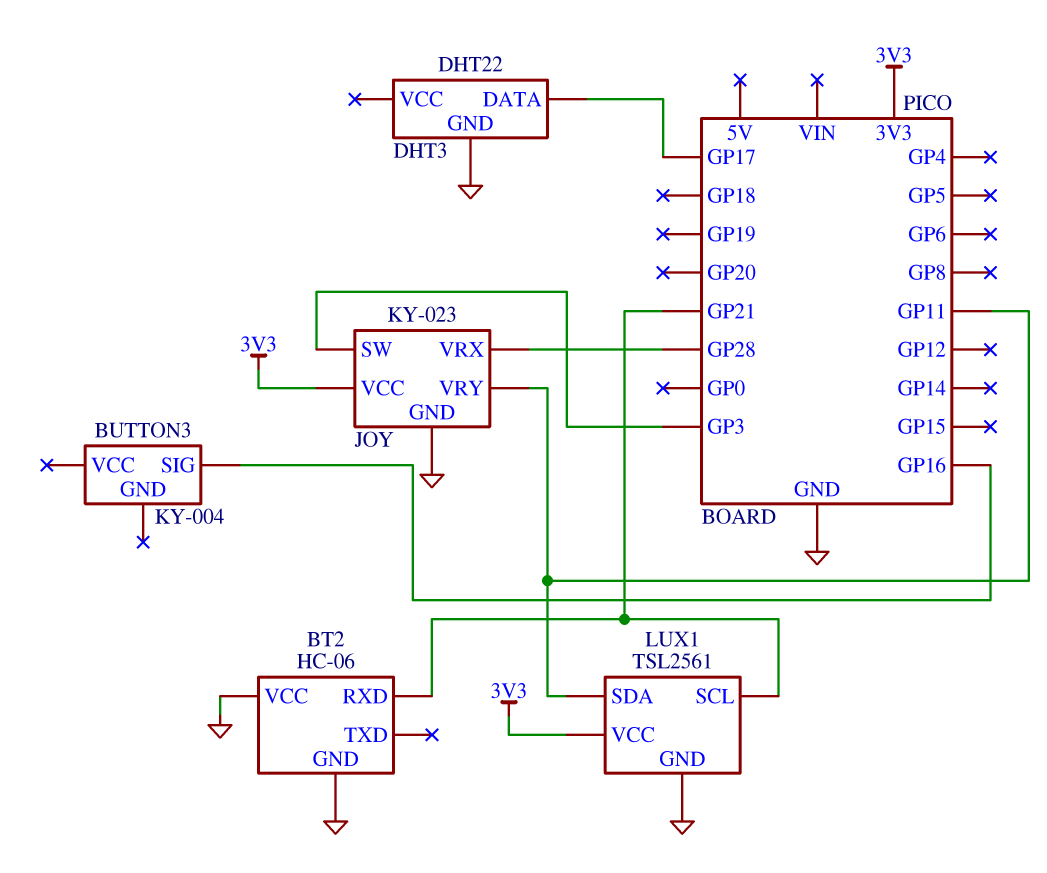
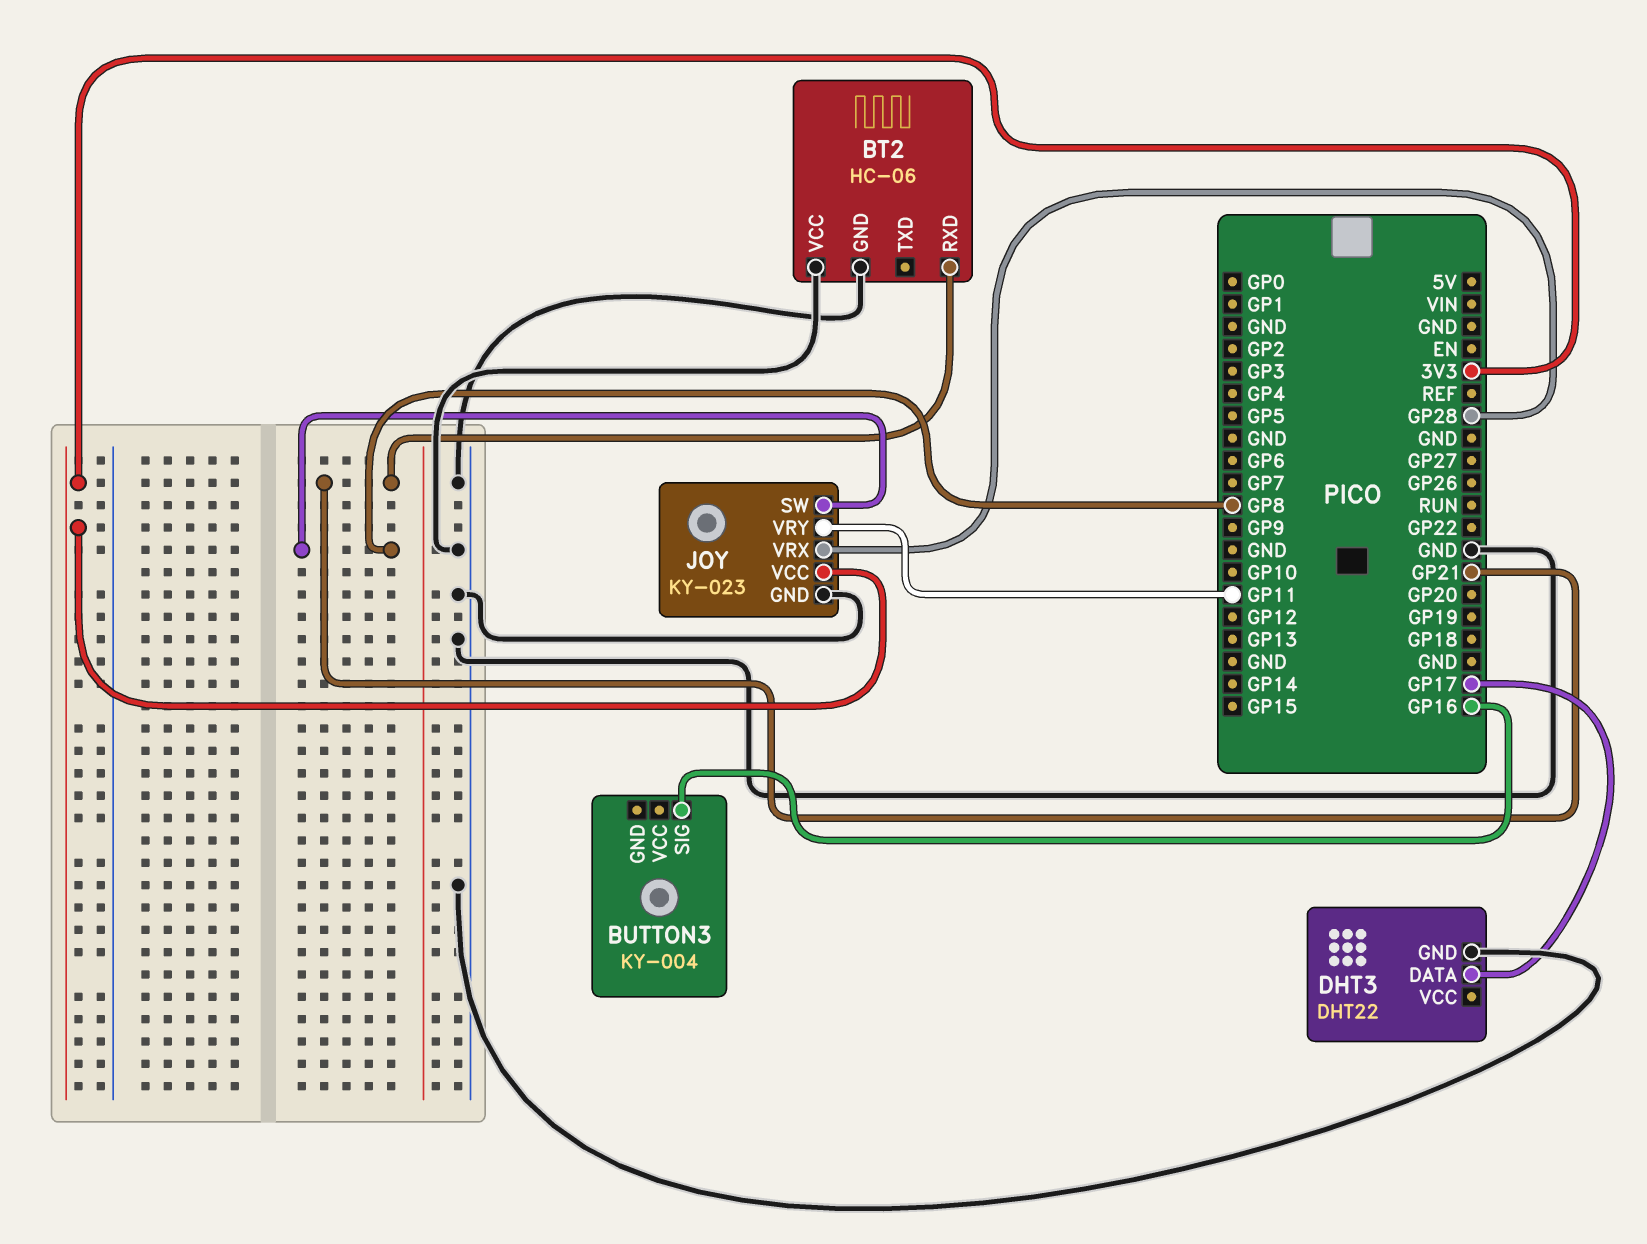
JOY pin SW: GP3 -> GP8
LUX1: TSL2561 -> none
LUX1 pin GND: GND -> none
LUX1 pin SCL: GP21 -> none
LUX1 pin SDA: GP11 -> none
LUX1 pin VCC: 3V3 -> none

